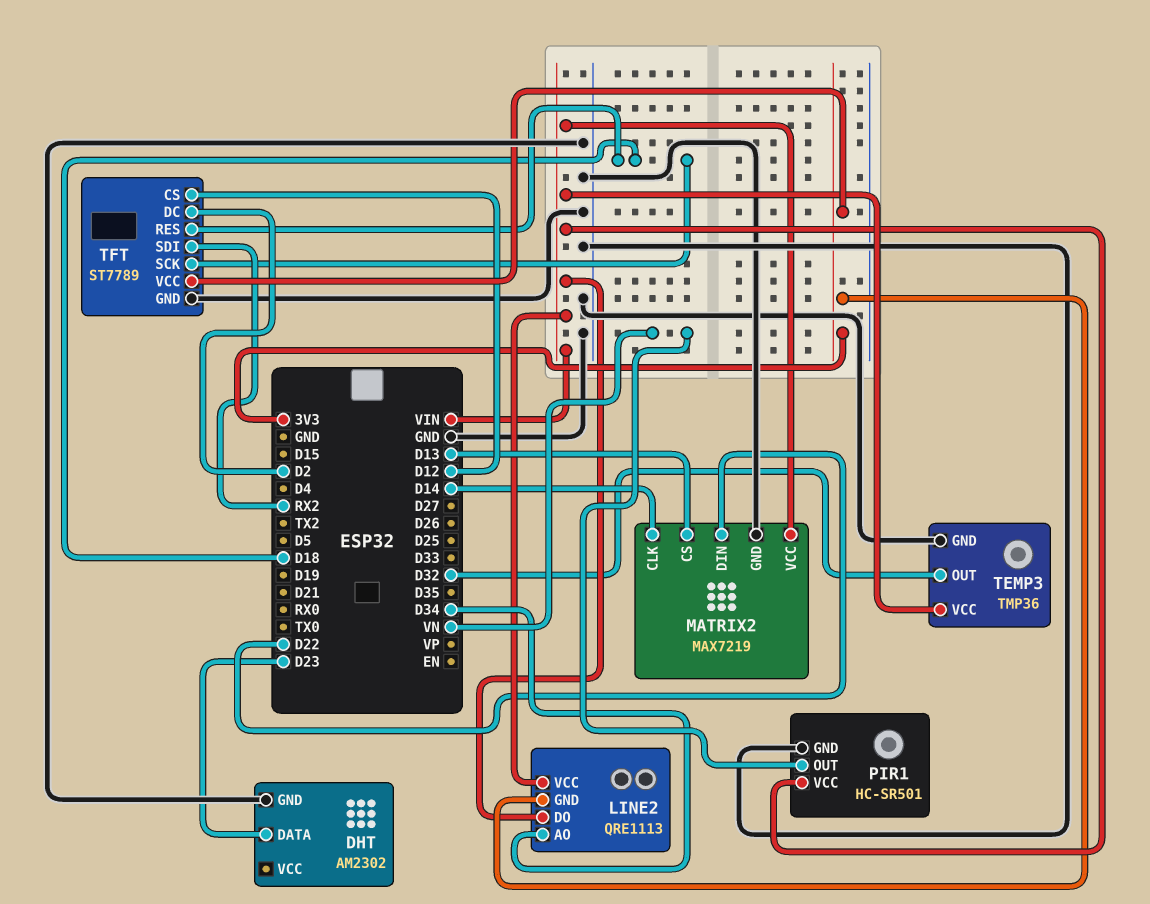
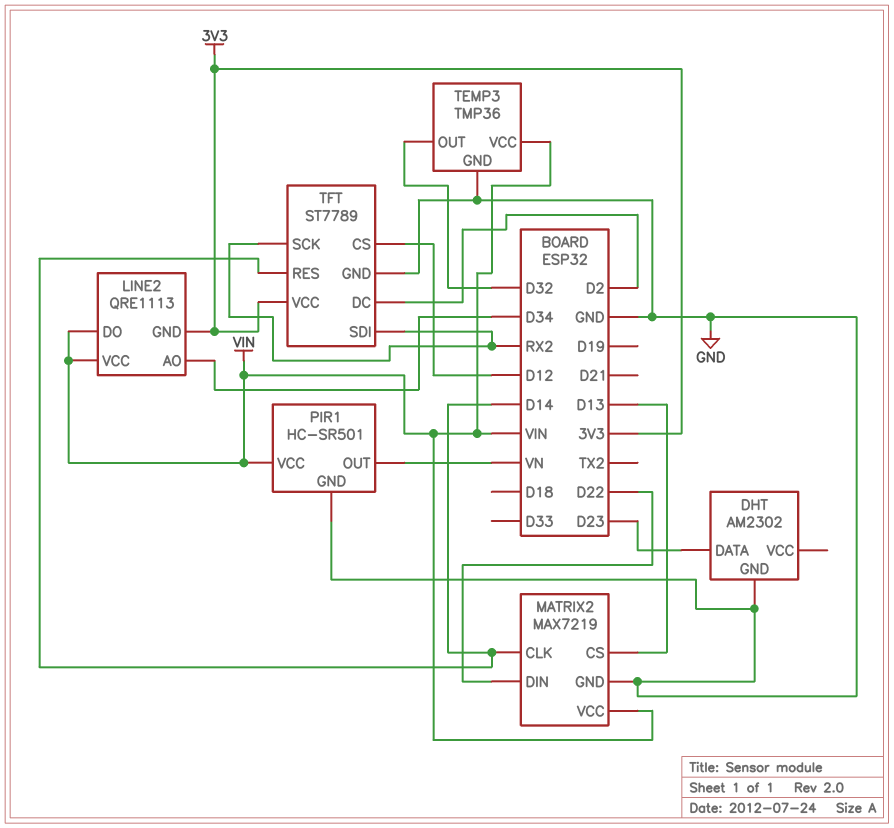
TFT pin RES: D18 -> D14
TFT pin SCK: D18 -> RX2

